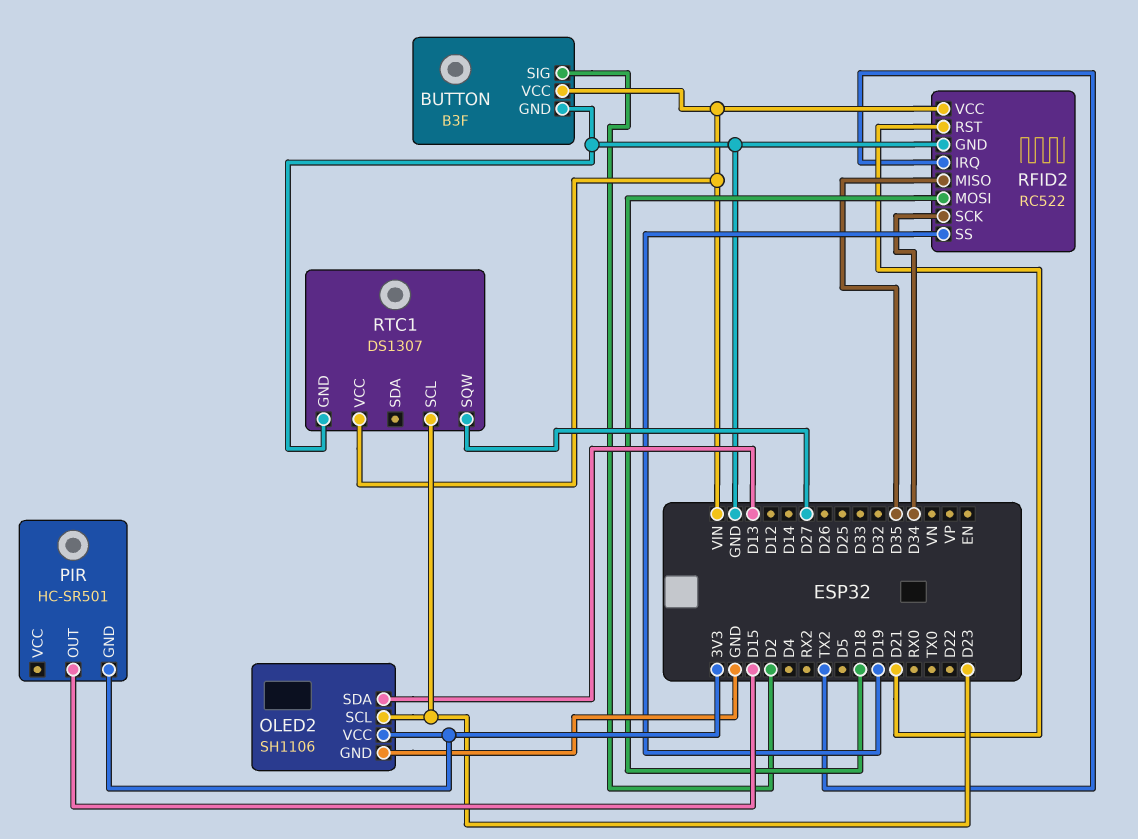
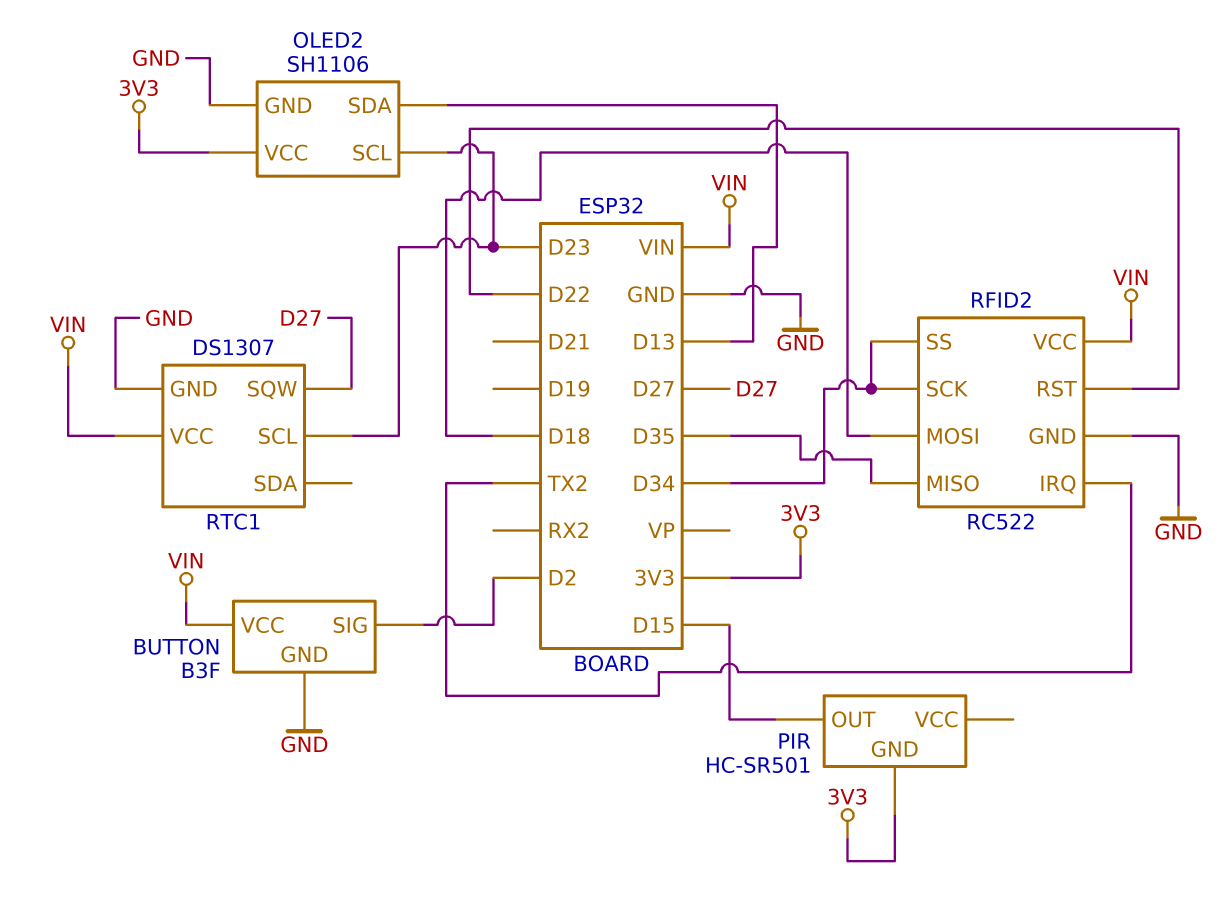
RFID2 pin RST: D21 -> D22
RFID2 pin SS: D19 -> D34

